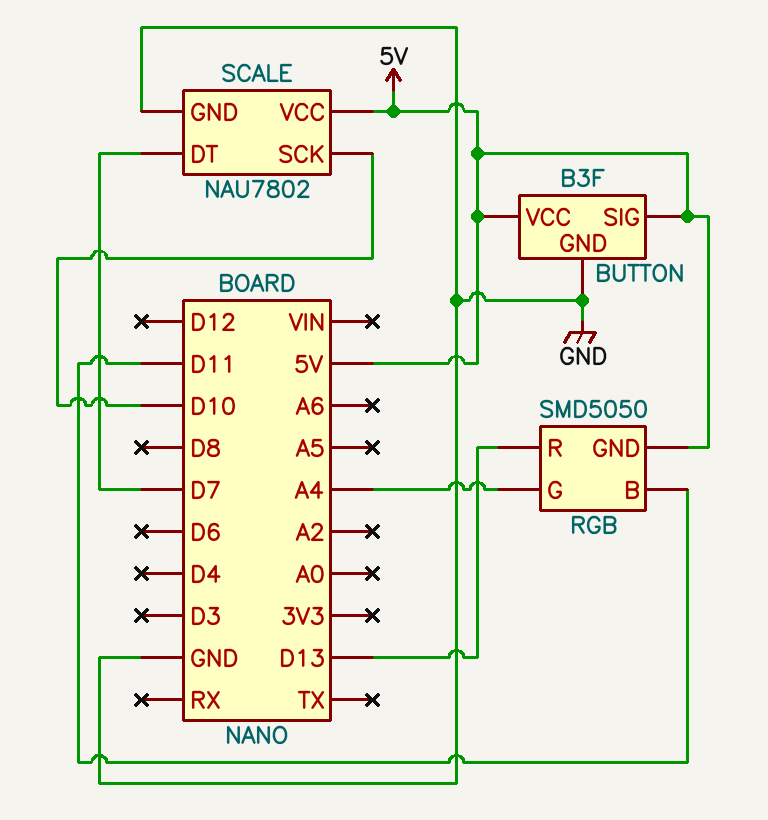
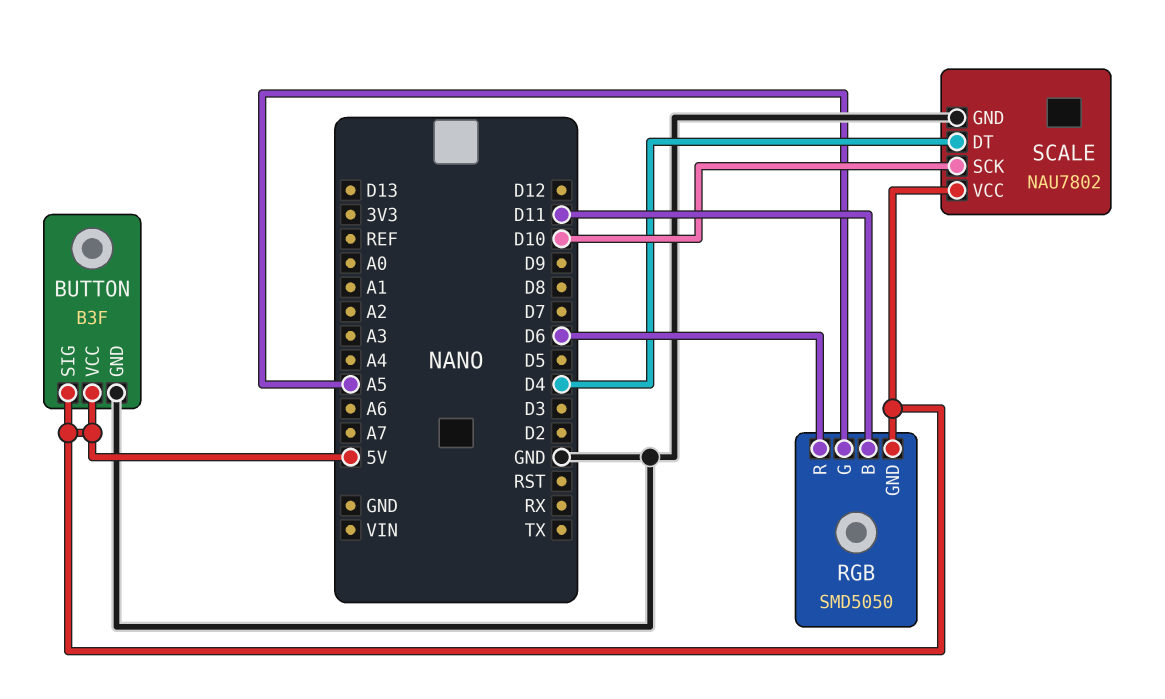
RGB pin G: A4 -> A5
RGB pin R: D13 -> D6
SCALE pin DT: D7 -> D4

